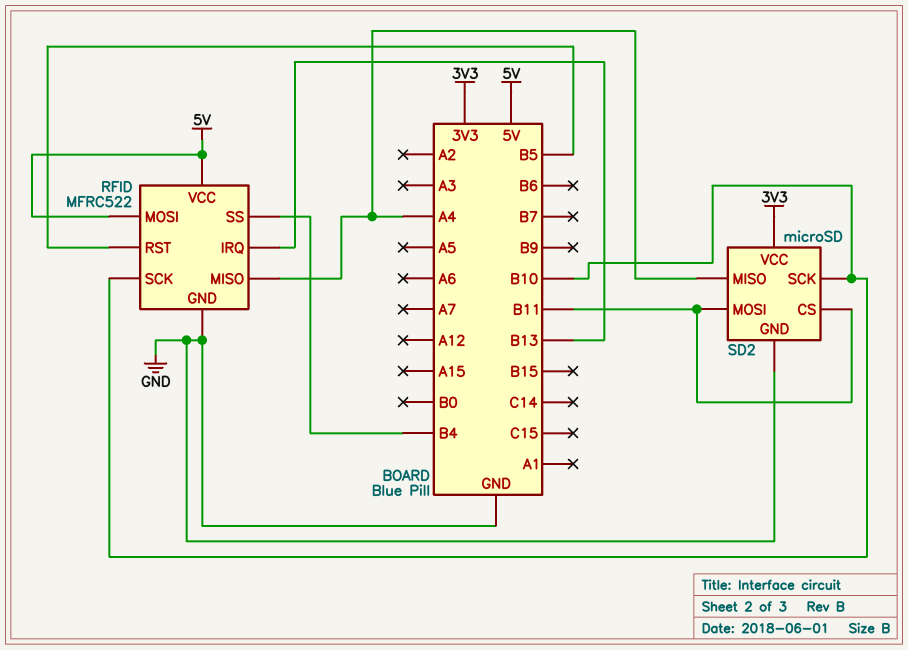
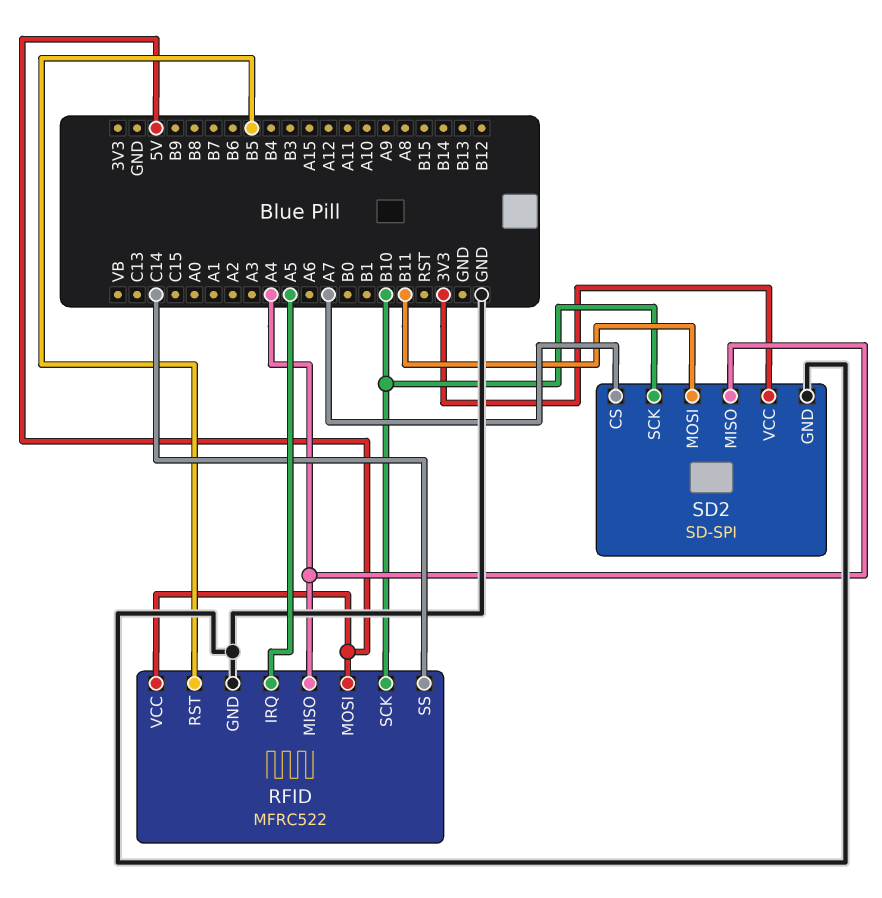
RFID pin IRQ: B13 -> A5
RFID pin SS: B4 -> C14
SD2: microSD -> SD-SPI
SD2 pin CS: B11 -> A7

